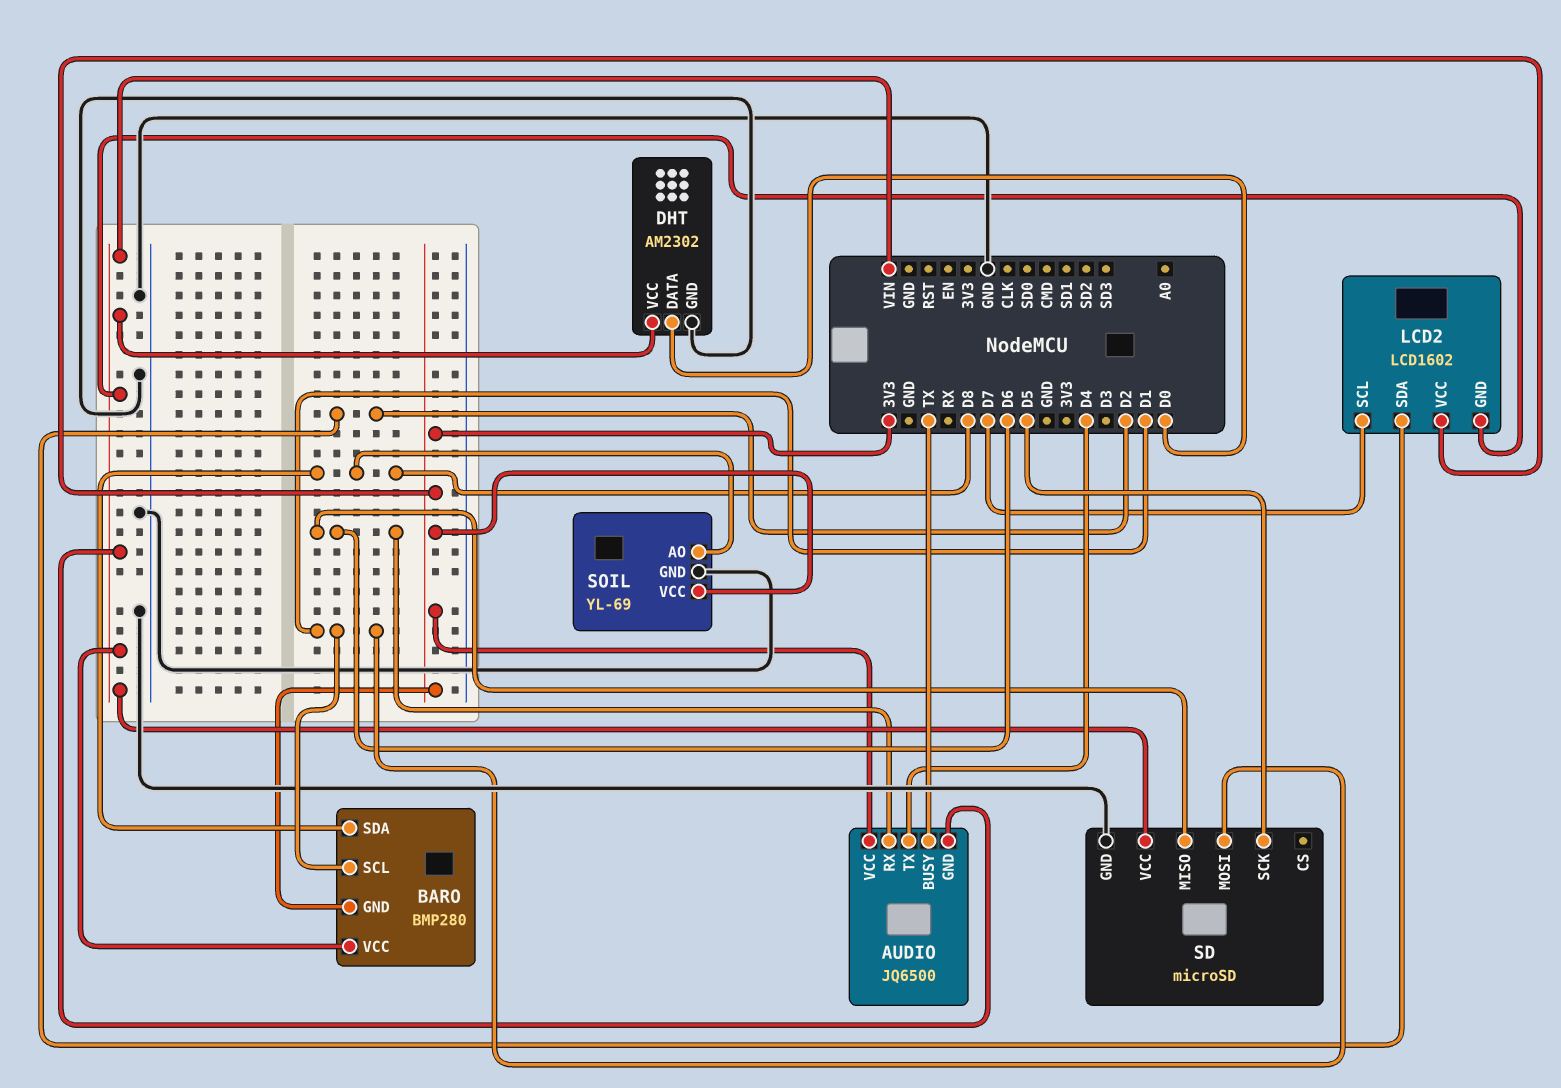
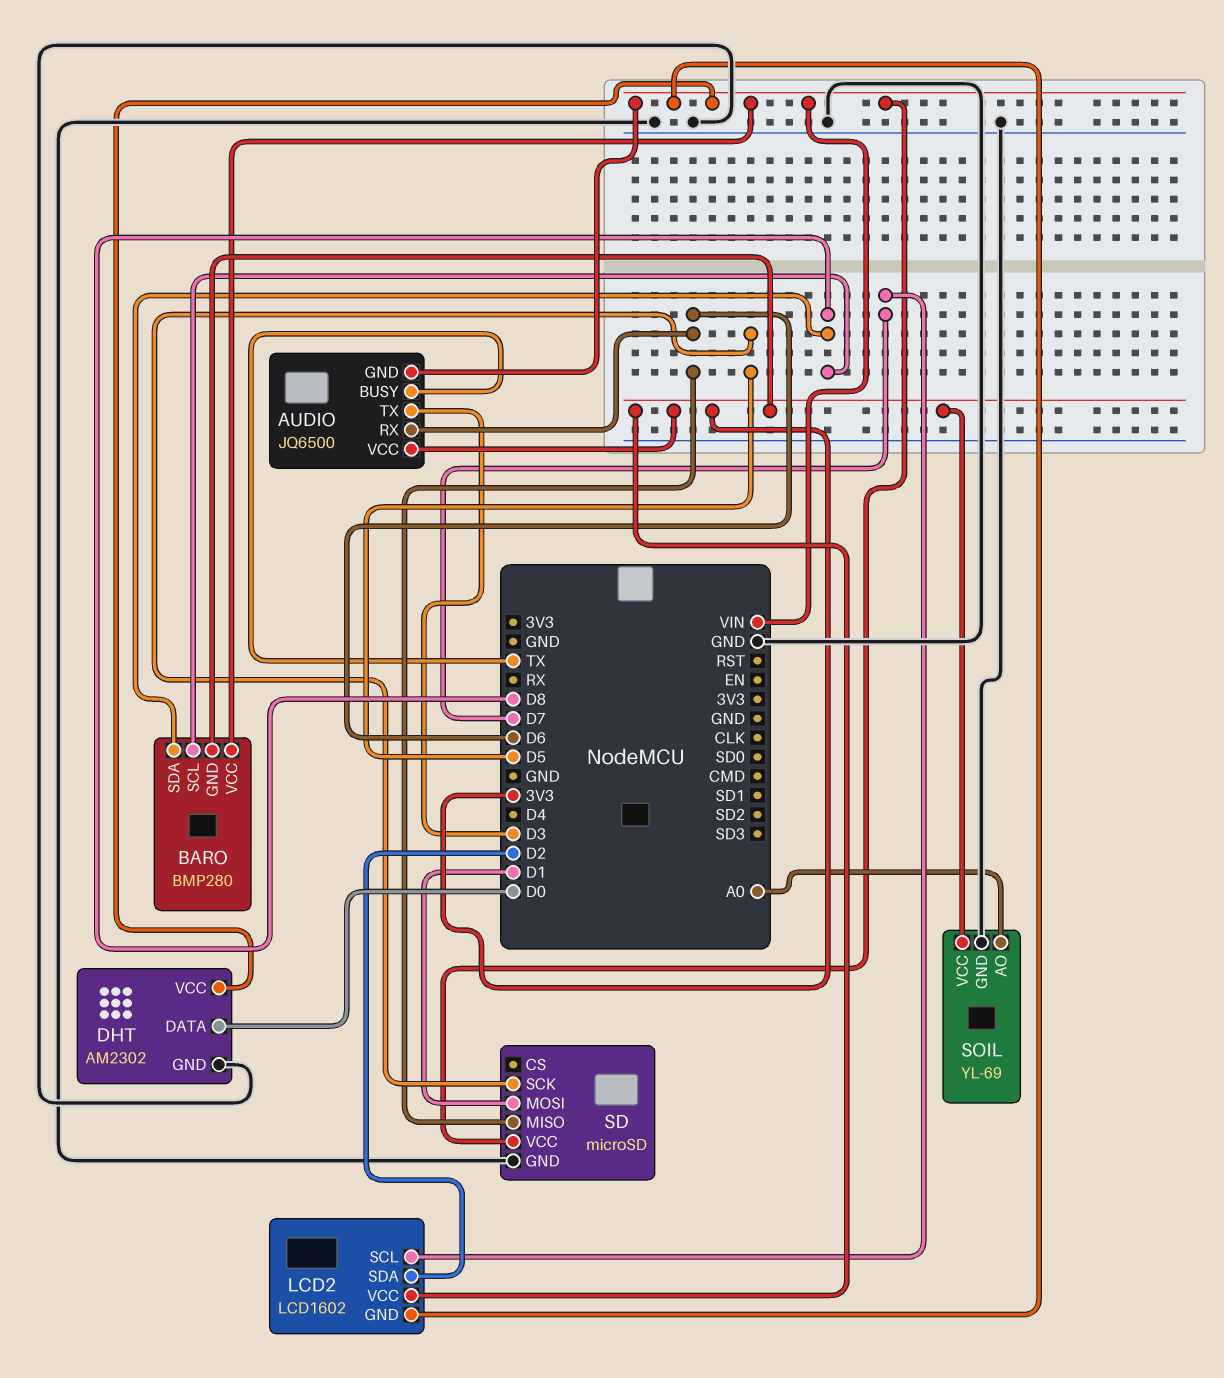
AUDIO pin TX: D4 -> D3
BARO pin SCL: D1 -> D8
SOIL pin AO: D8 -> A0

